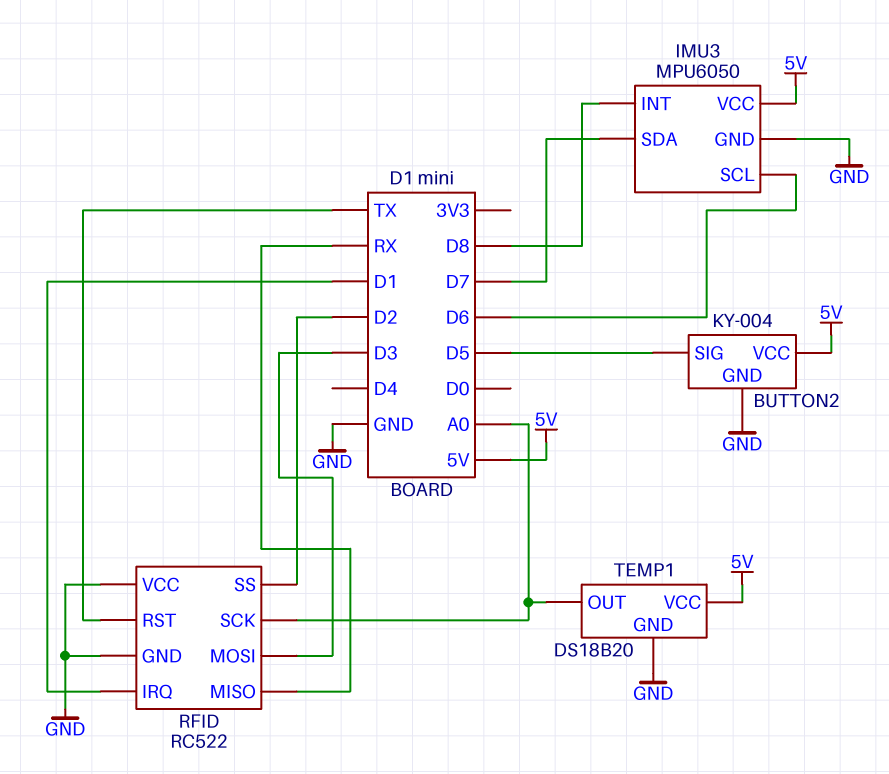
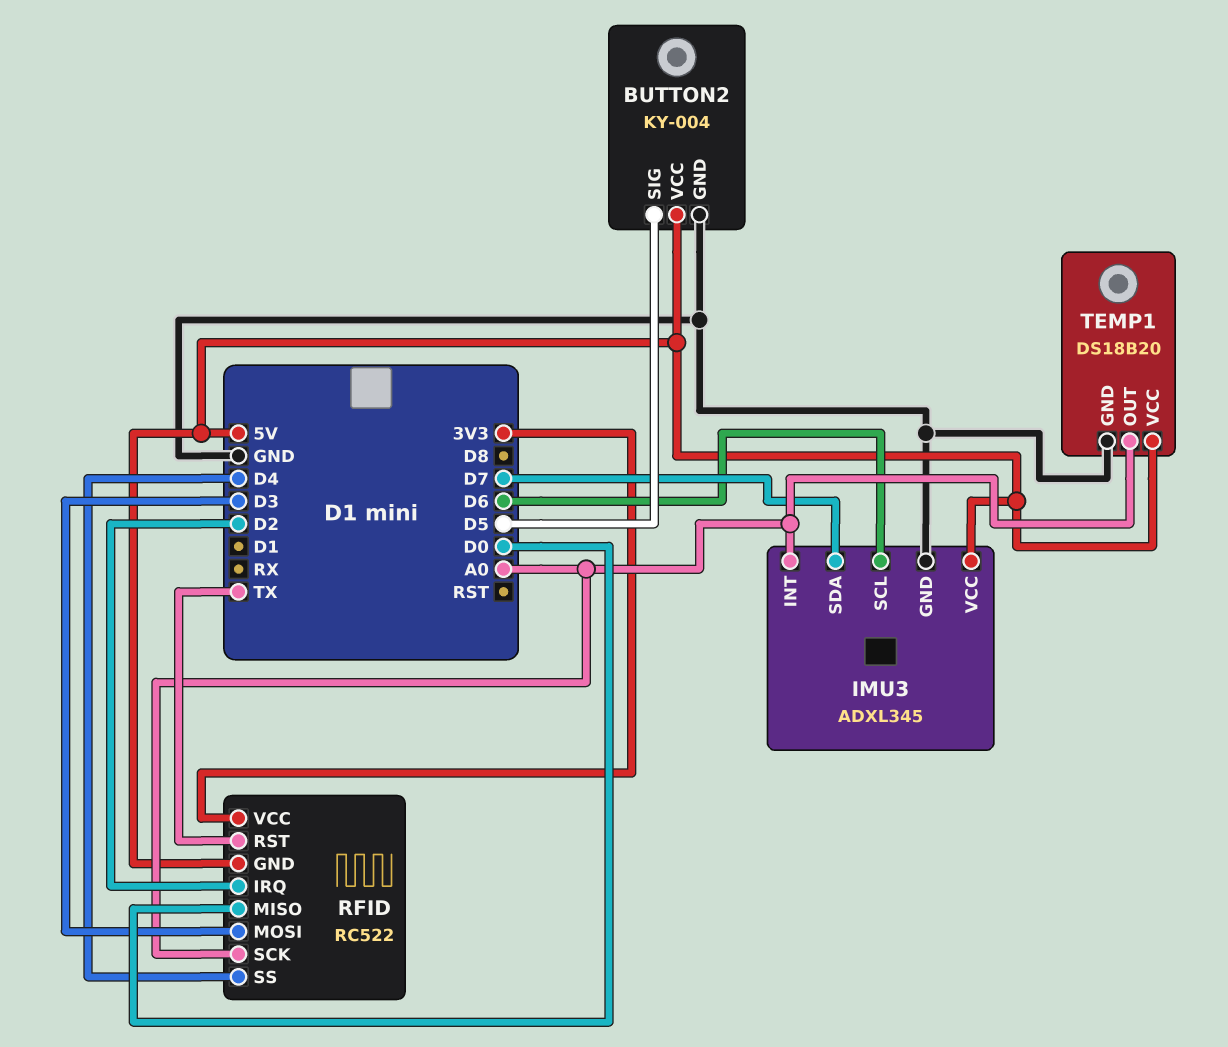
IMU3: MPU6050 -> ADXL345
IMU3 pin INT: D8 -> A0
RFID pin GND: GND -> 5V
RFID pin IRQ: D1 -> D2
RFID pin MISO: RX -> D0
RFID pin SS: D2 -> D4
RFID pin VCC: GND -> 3V3

